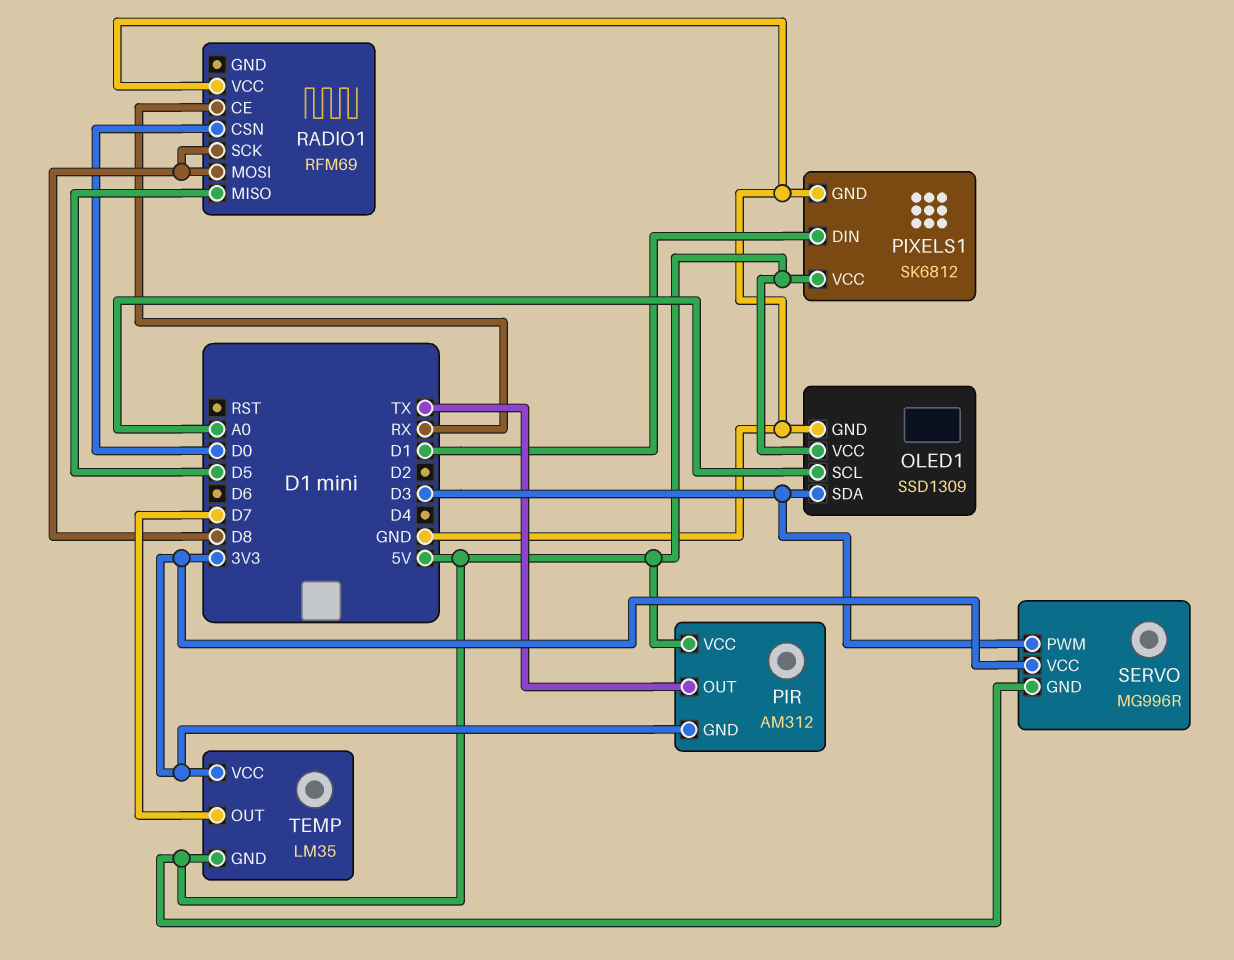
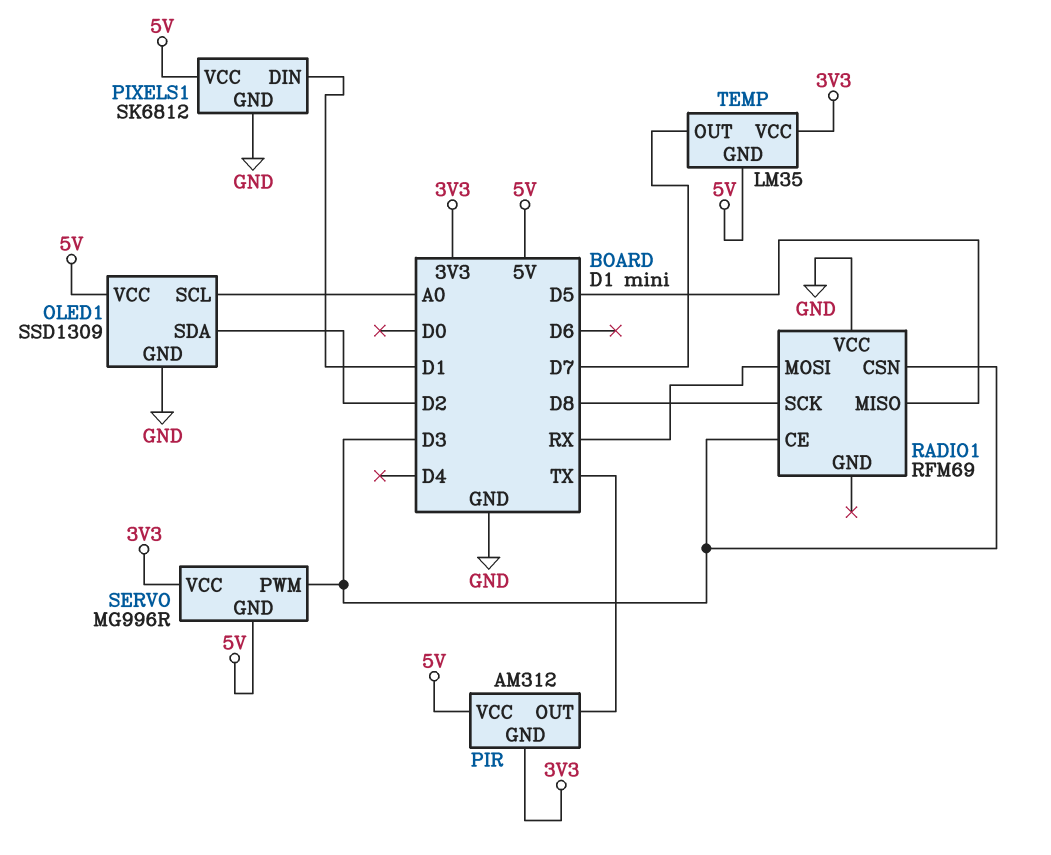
OLED1 pin SDA: D3 -> D2
RADIO1 pin CE: RX -> D3
RADIO1 pin CSN: D0 -> D3
RADIO1 pin MOSI: D8 -> RX

